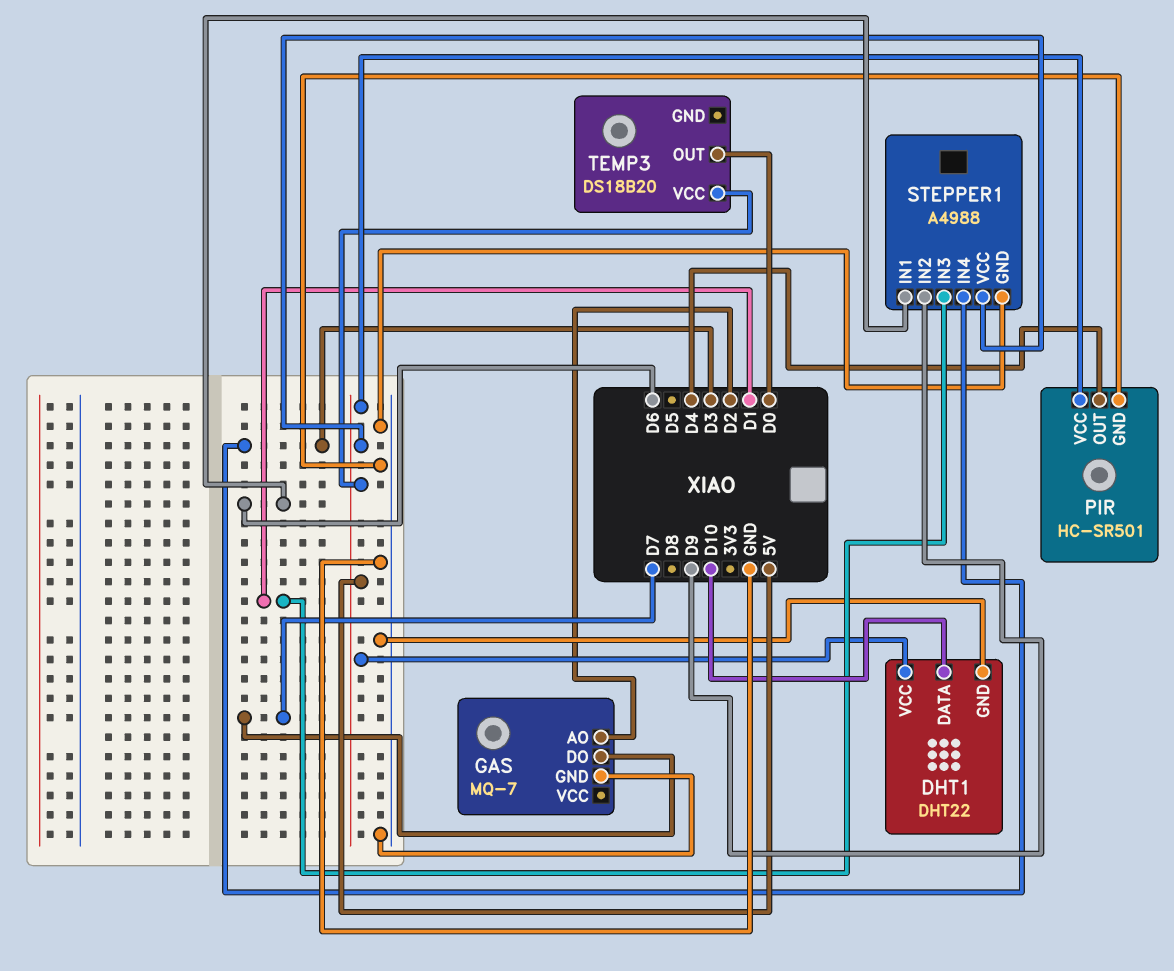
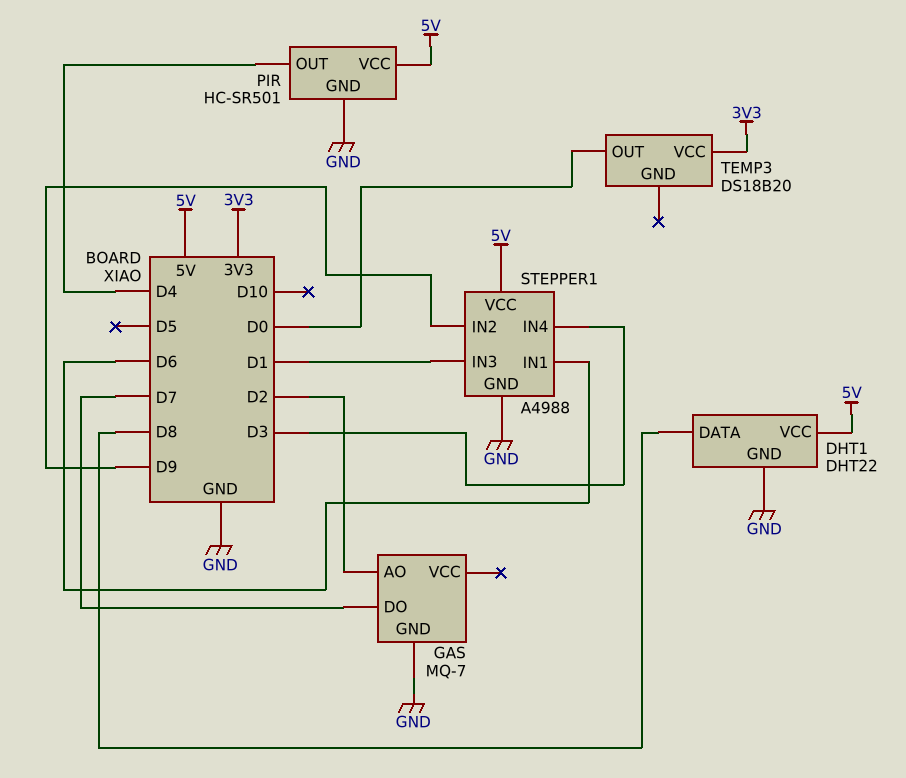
DHT1 pin DATA: D10 -> D8
TEMP3 pin VCC: 5V -> 3V3

